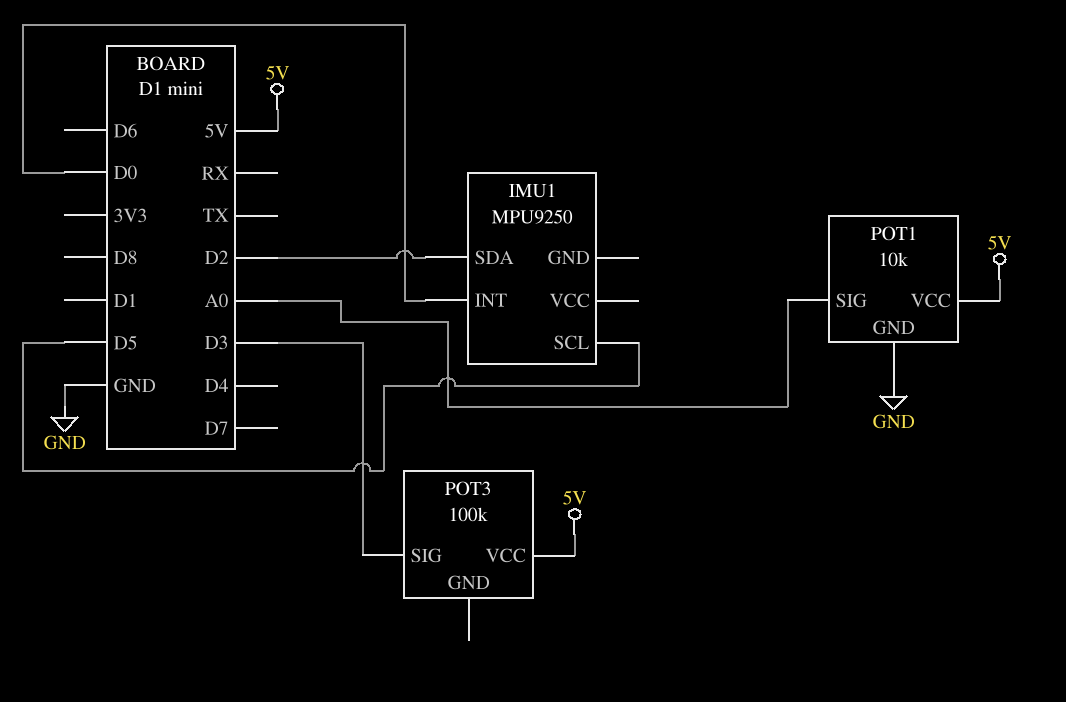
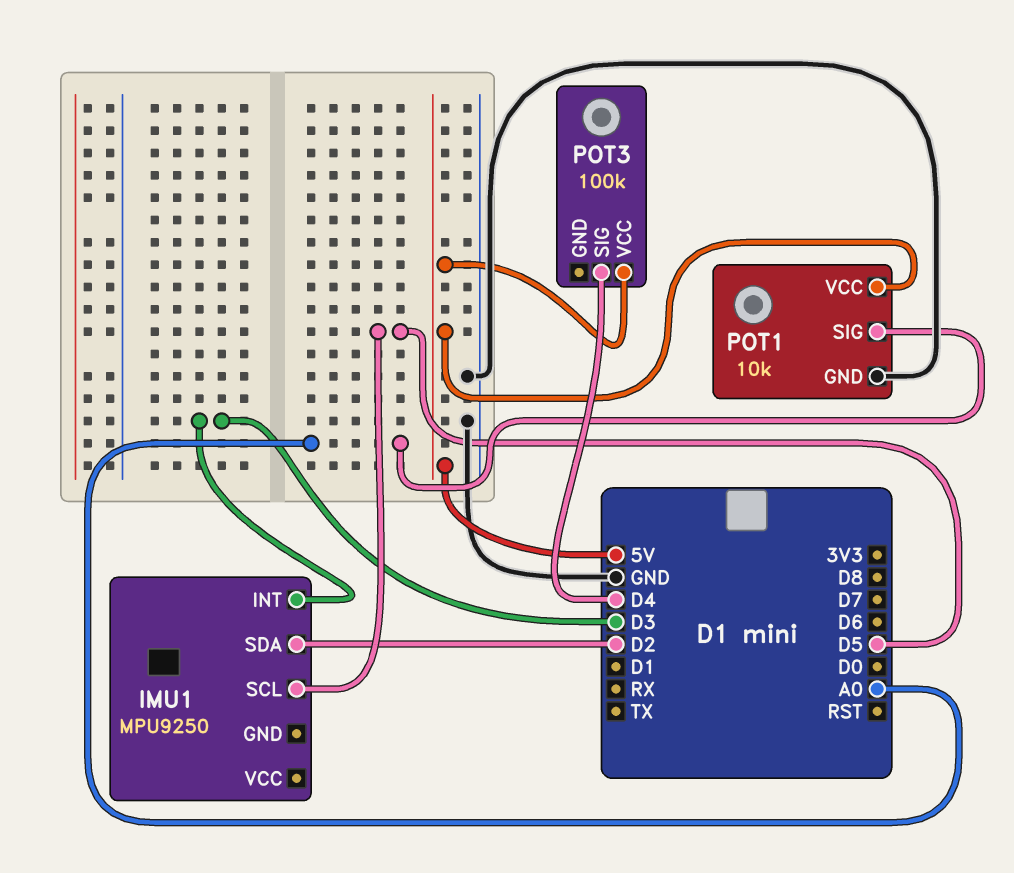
IMU1 pin INT: D0 -> D3
POT3 pin SIG: D3 -> D4

